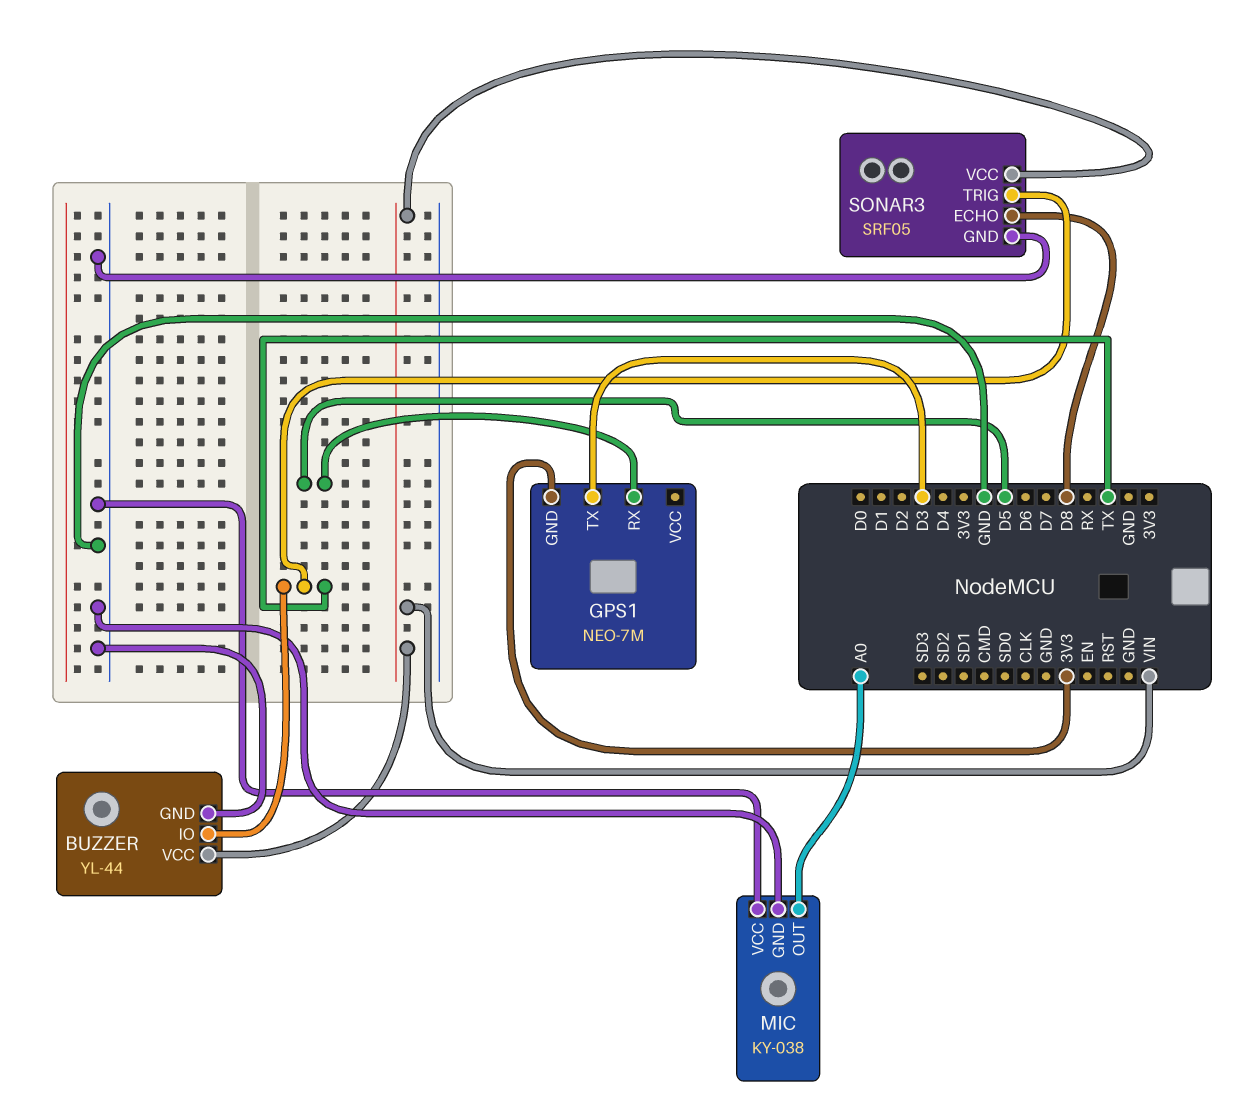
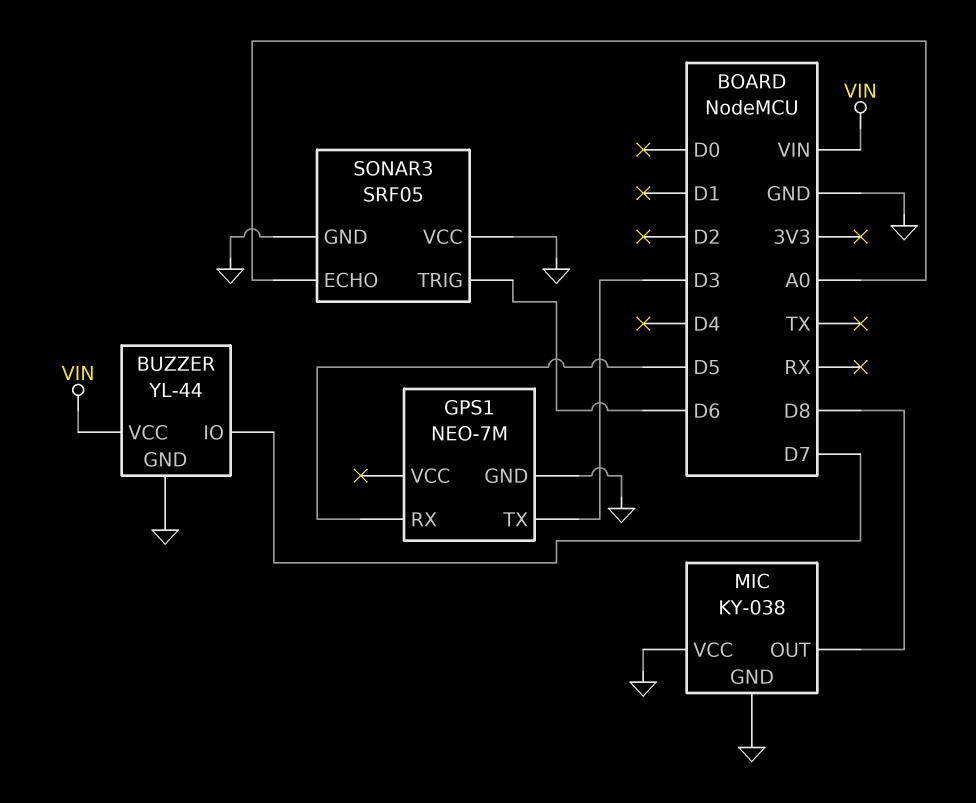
BUZZER pin IO: TX -> D7
GPS1 pin GND: 3V3 -> GND
MIC pin OUT: A0 -> D8
SONAR3 pin ECHO: D8 -> A0
SONAR3 pin TRIG: TX -> D6
SONAR3 pin VCC: VIN -> GND

